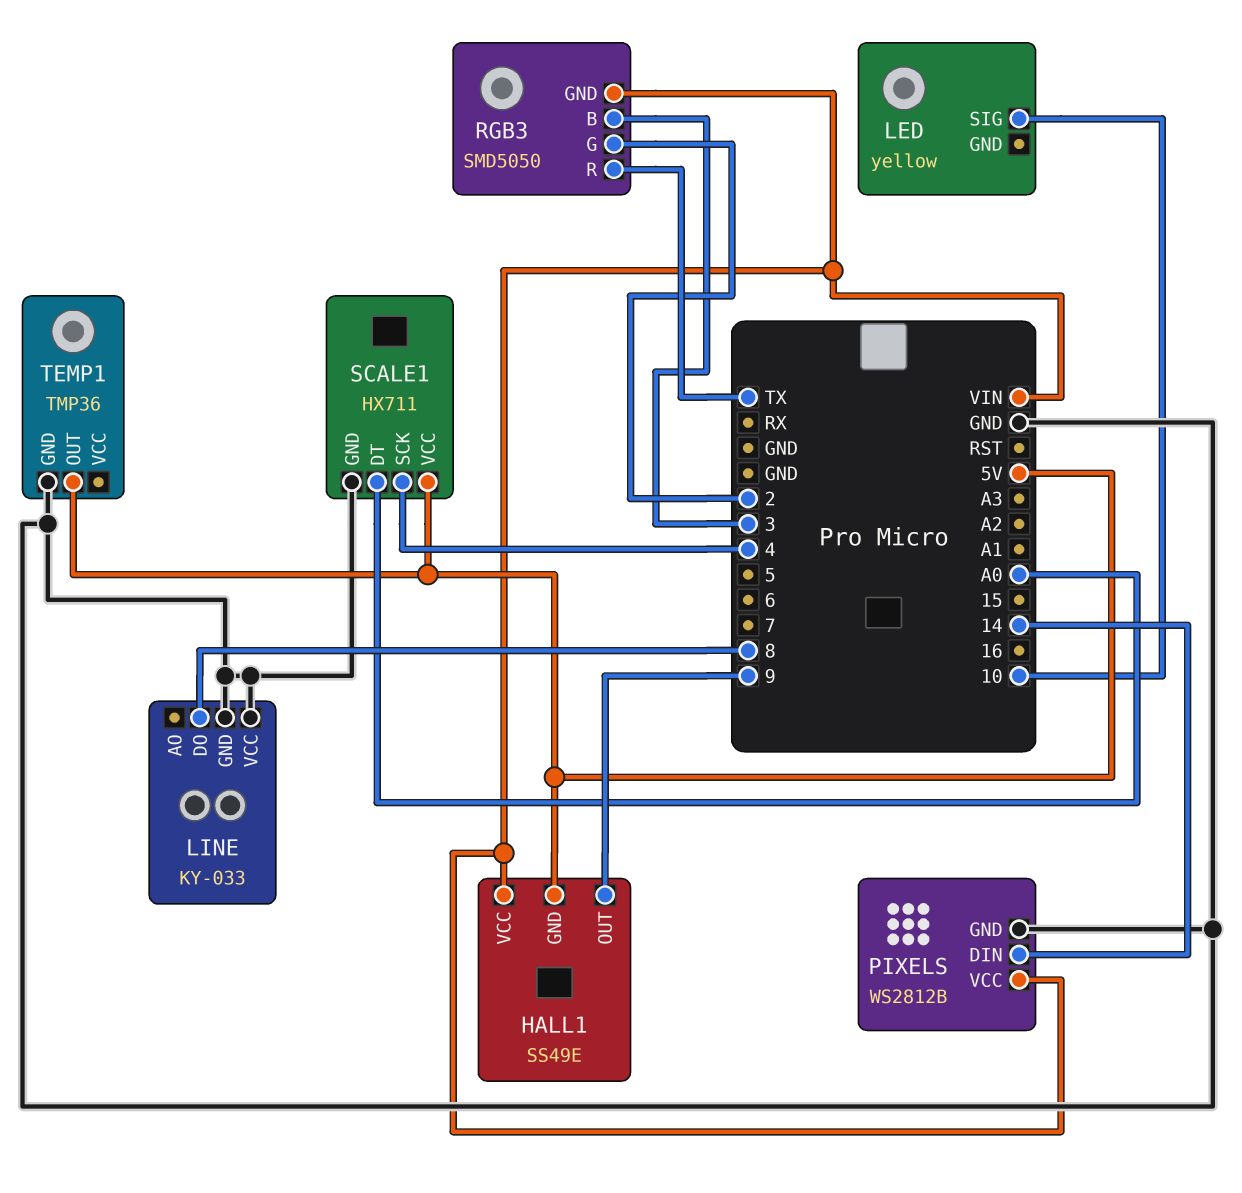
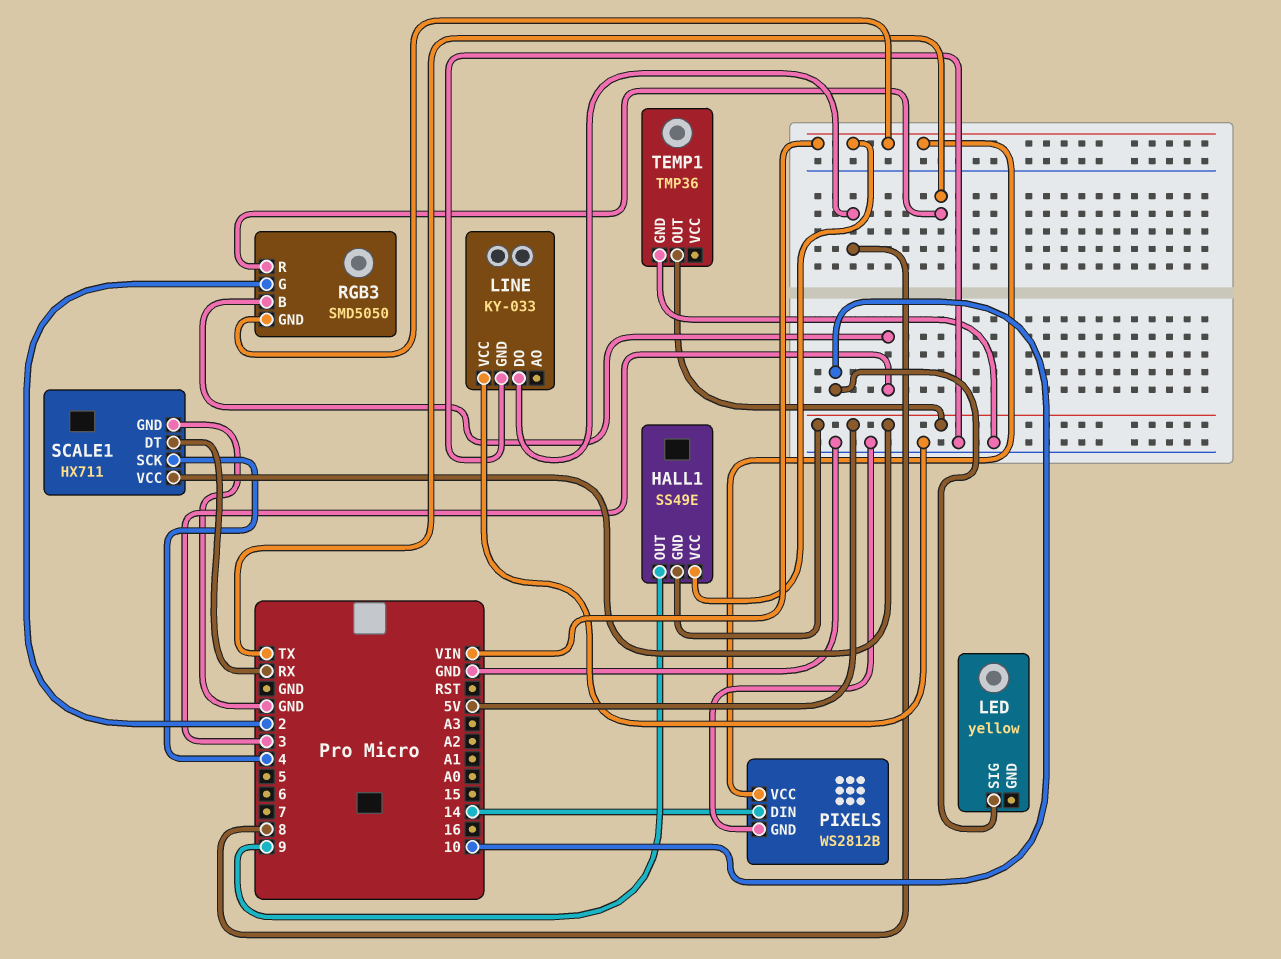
SCALE1 pin DT: A0 -> RX

